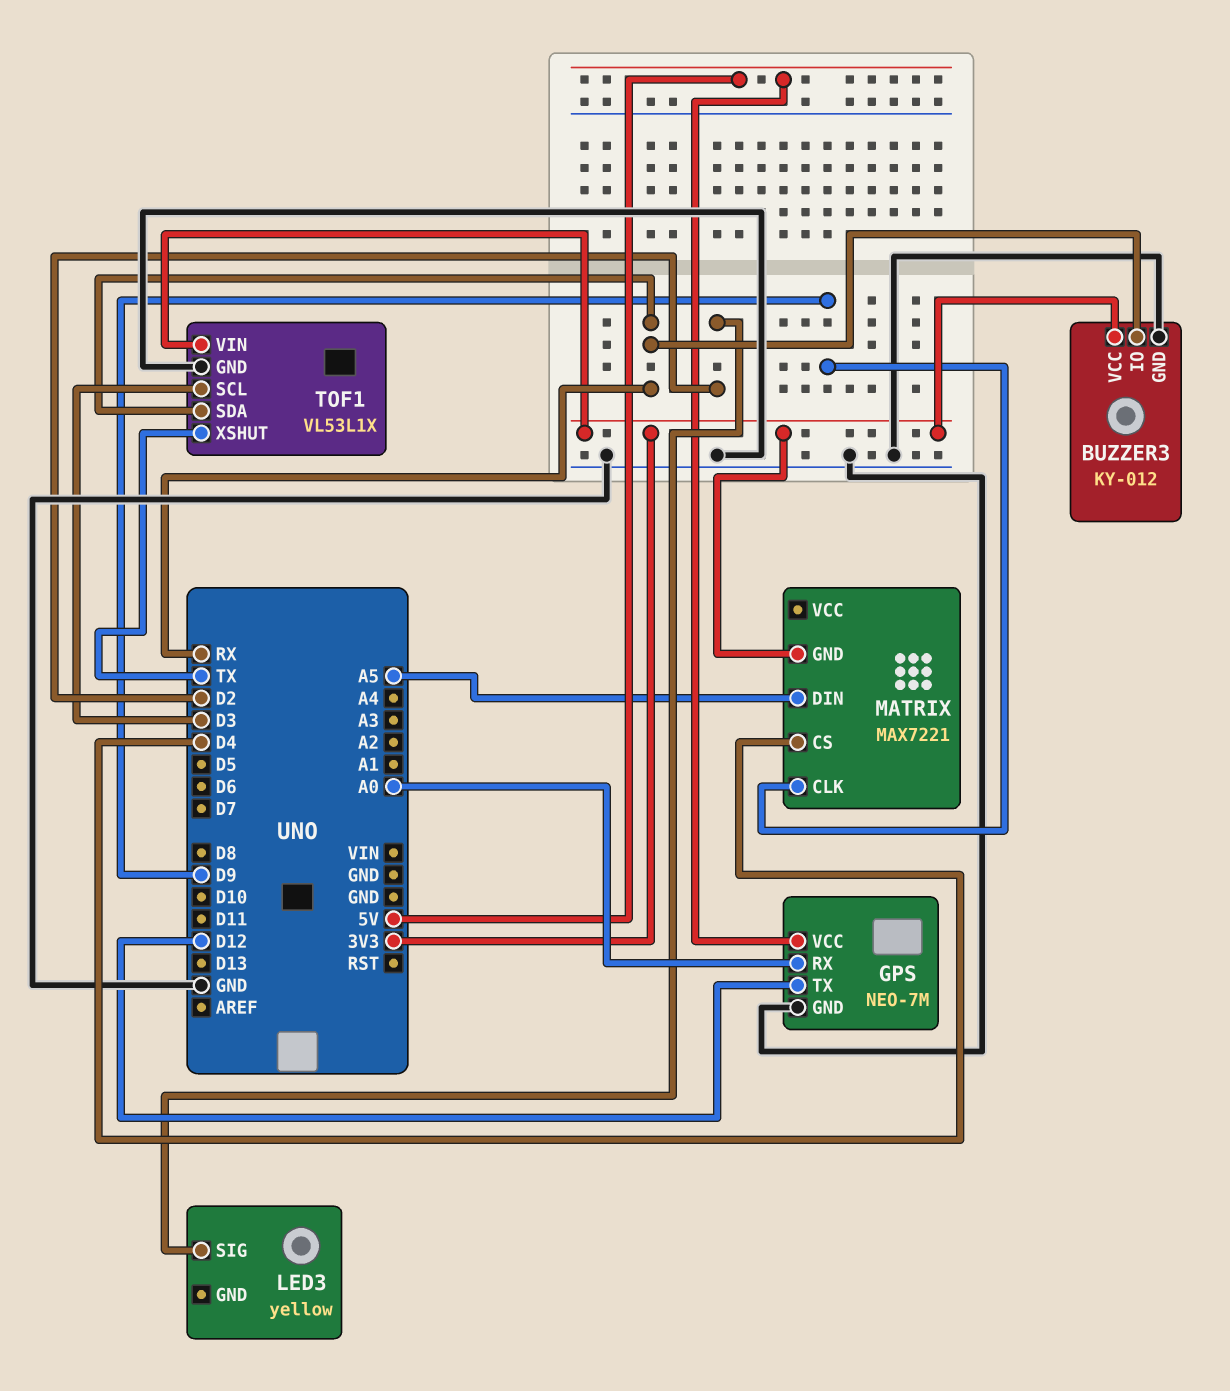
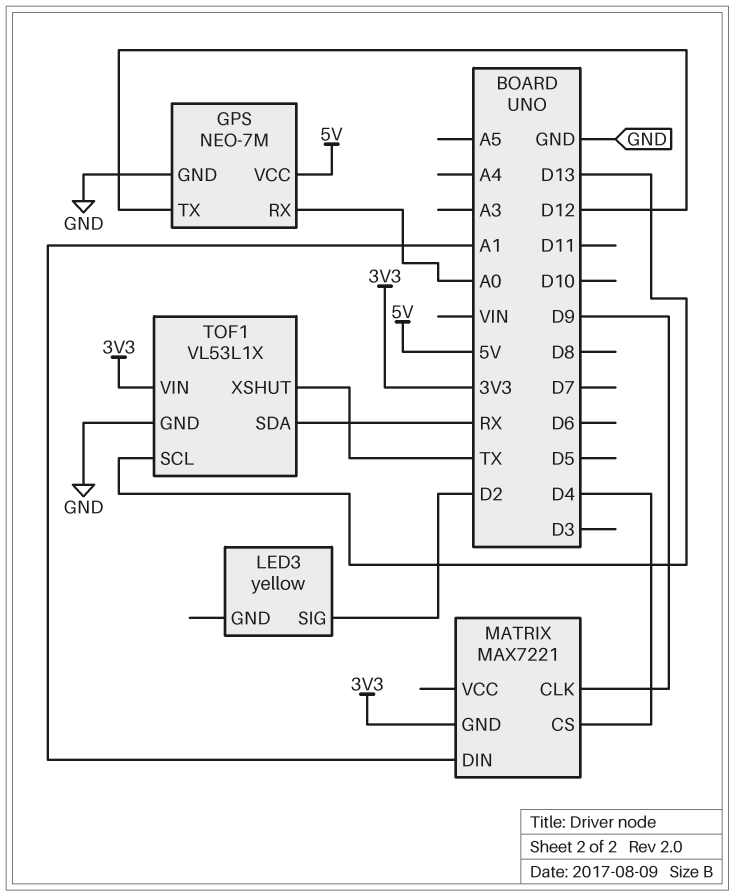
BUZZER3: KY-012 -> none
BUZZER3 pin GND: GND -> none
BUZZER3 pin IO: RX -> none
BUZZER3 pin VCC: 3V3 -> none
MATRIX pin DIN: A5 -> A1
TOF1 pin SCL: D3 -> D13

